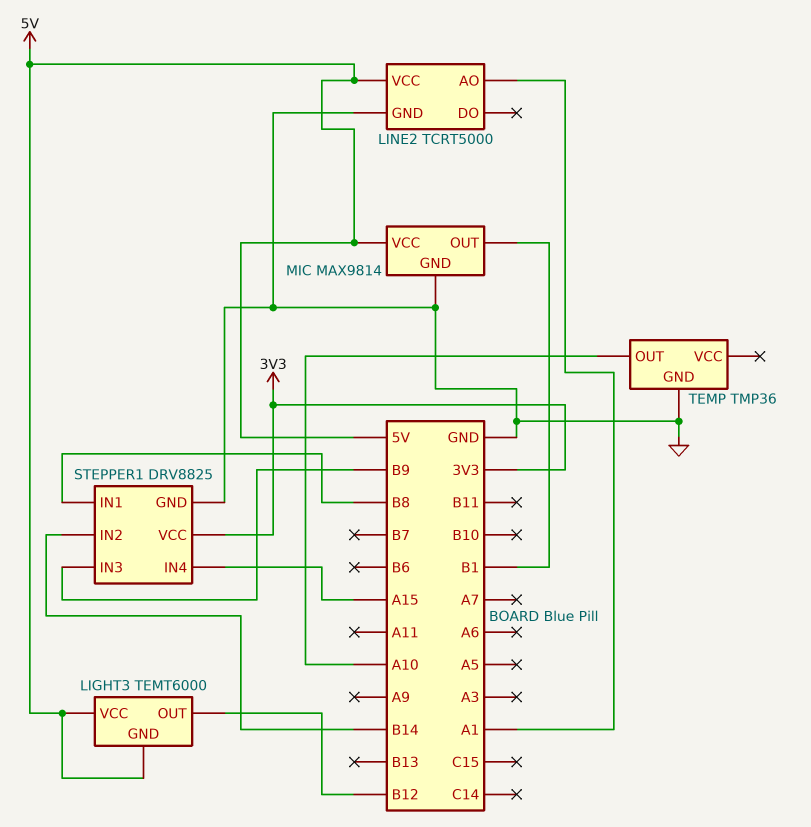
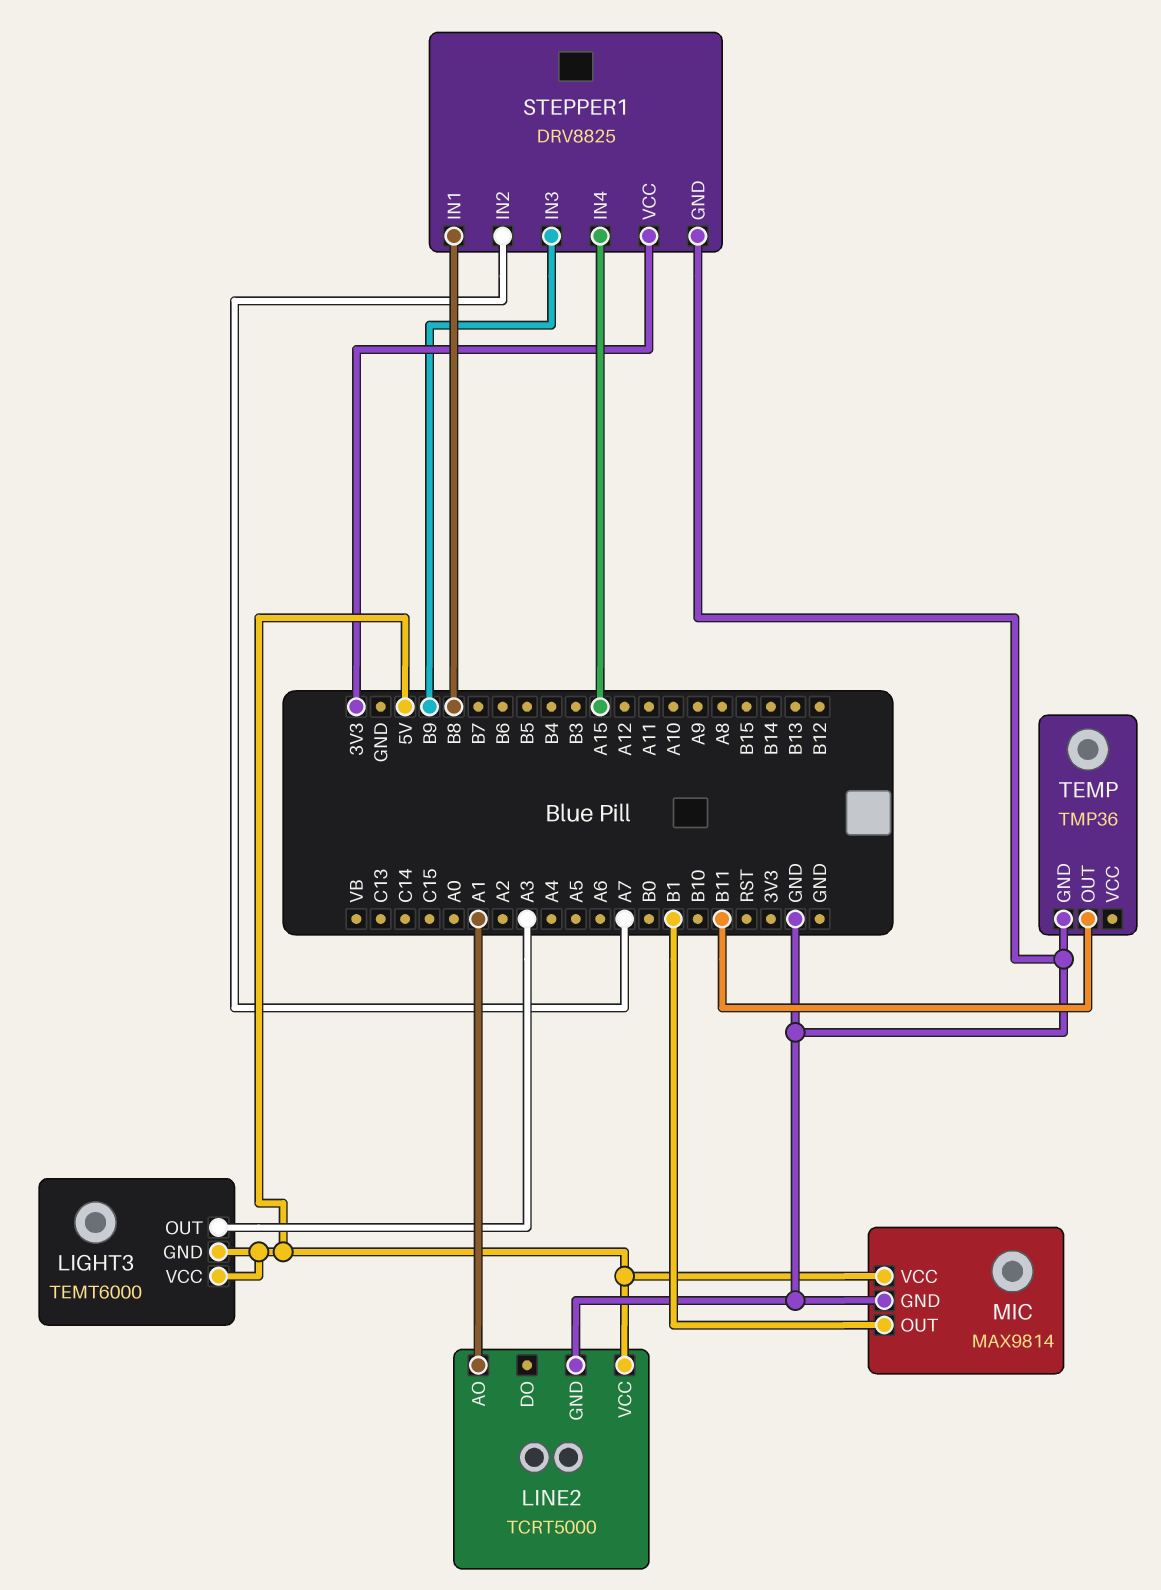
LIGHT3 pin OUT: B12 -> A3
STEPPER1 pin IN2: B14 -> A7
TEMP pin OUT: A10 -> B11

